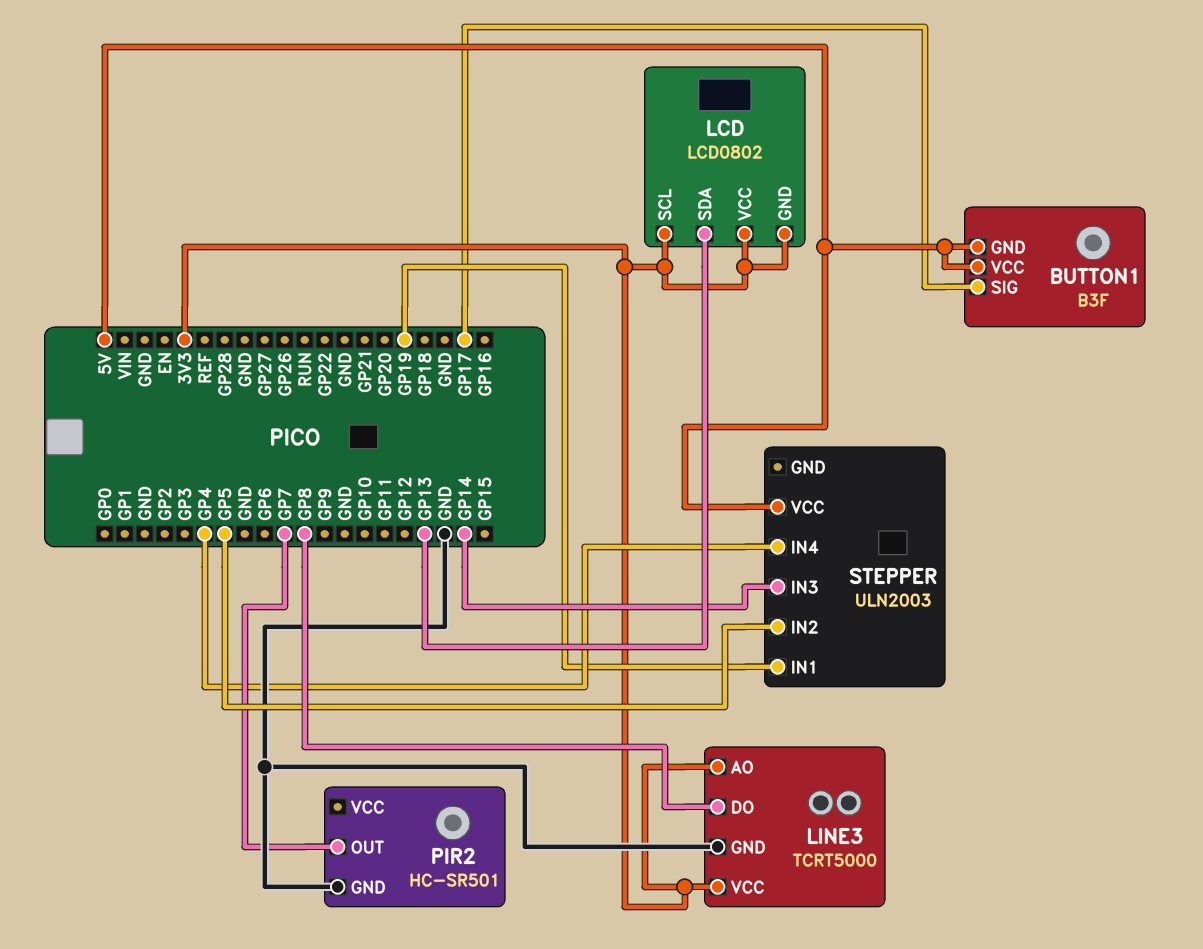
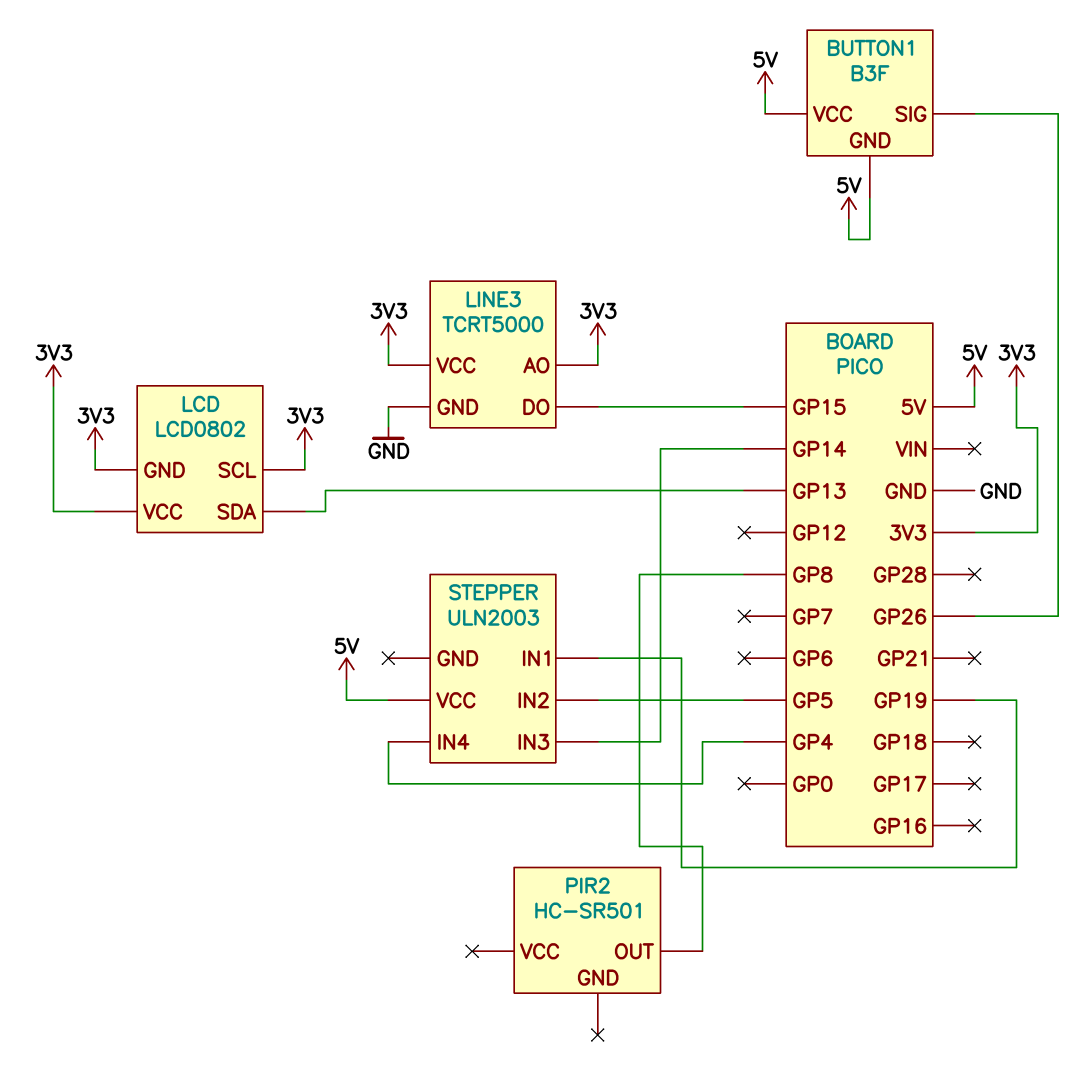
BUTTON1 pin SIG: GP17 -> GP26
LINE3 pin DO: GP8 -> GP15
PIR2 pin GND: GND -> none
PIR2 pin OUT: GP7 -> GP8

